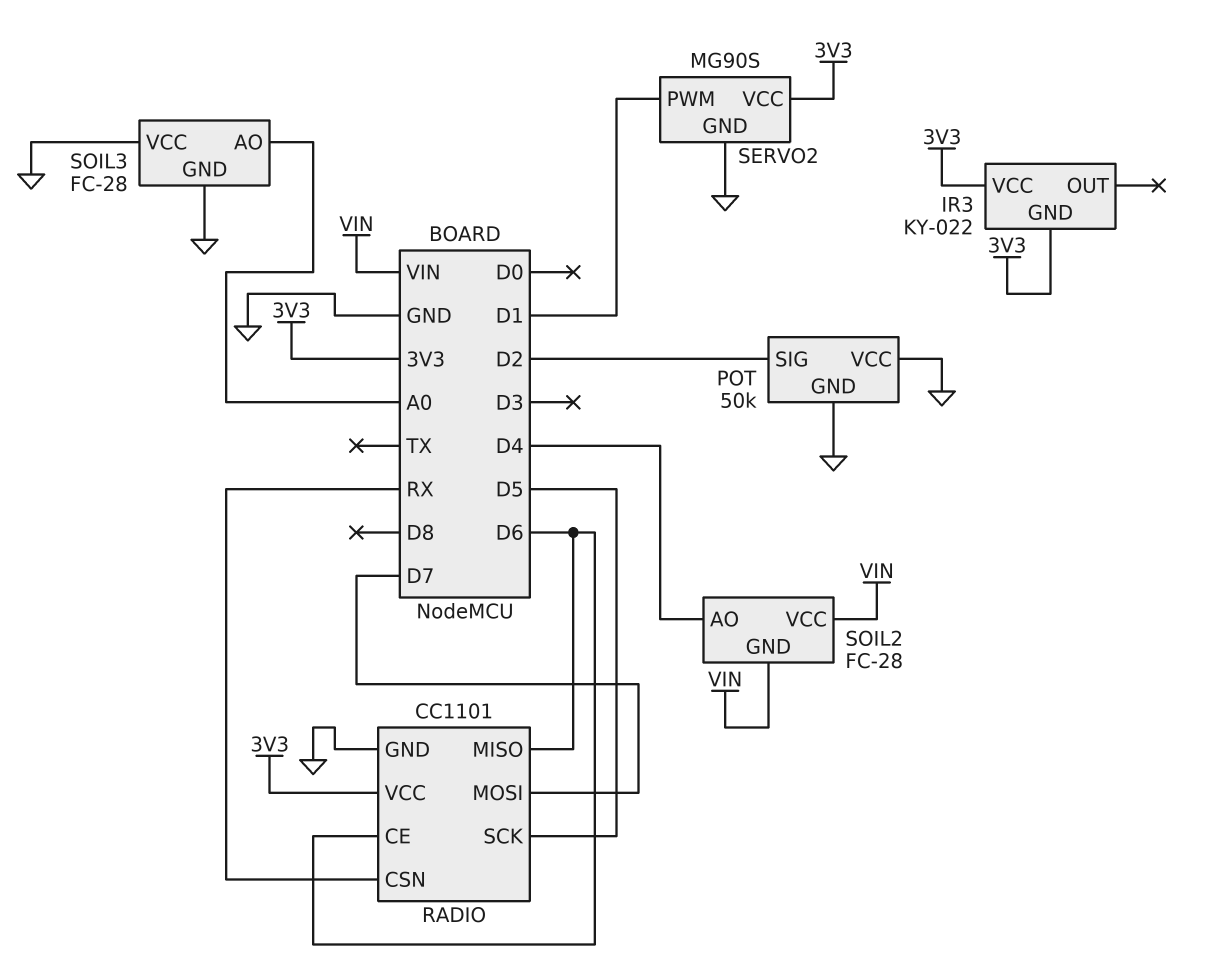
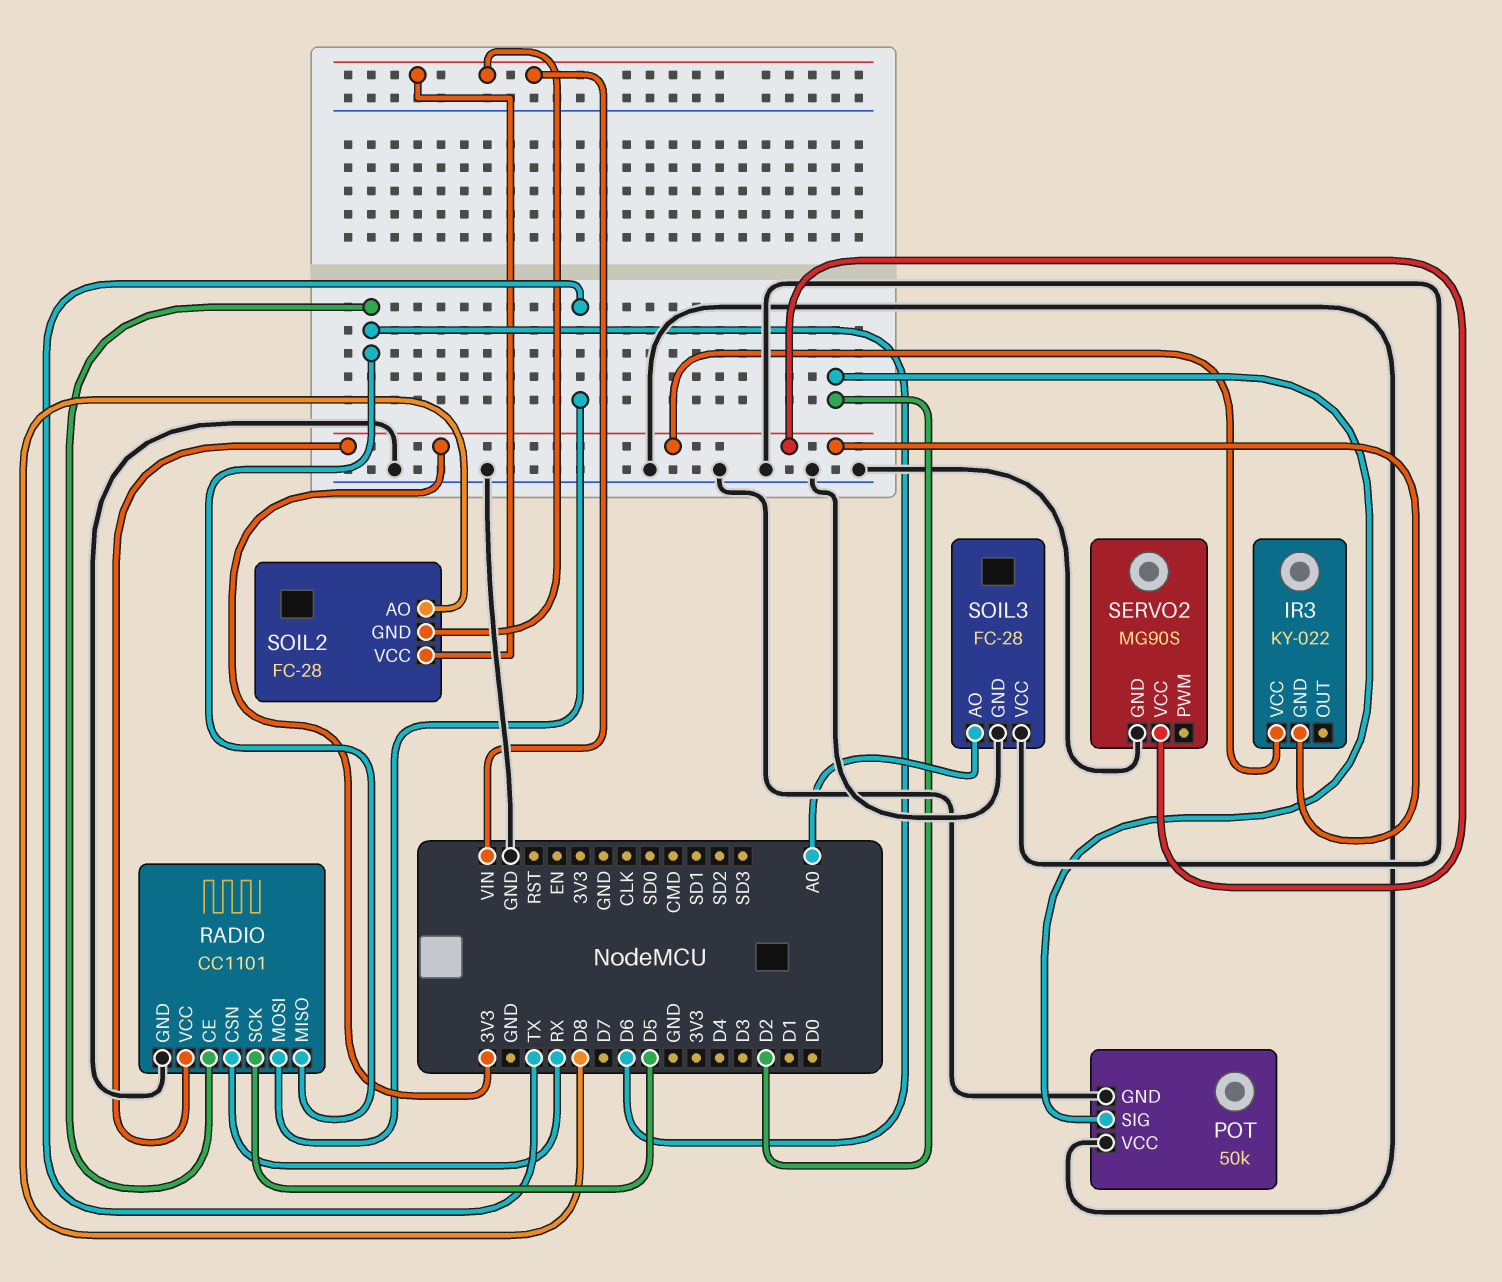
RADIO pin MOSI: D7 -> TX
SERVO2 pin PWM: D1 -> none
SOIL2 pin AO: D4 -> D8

